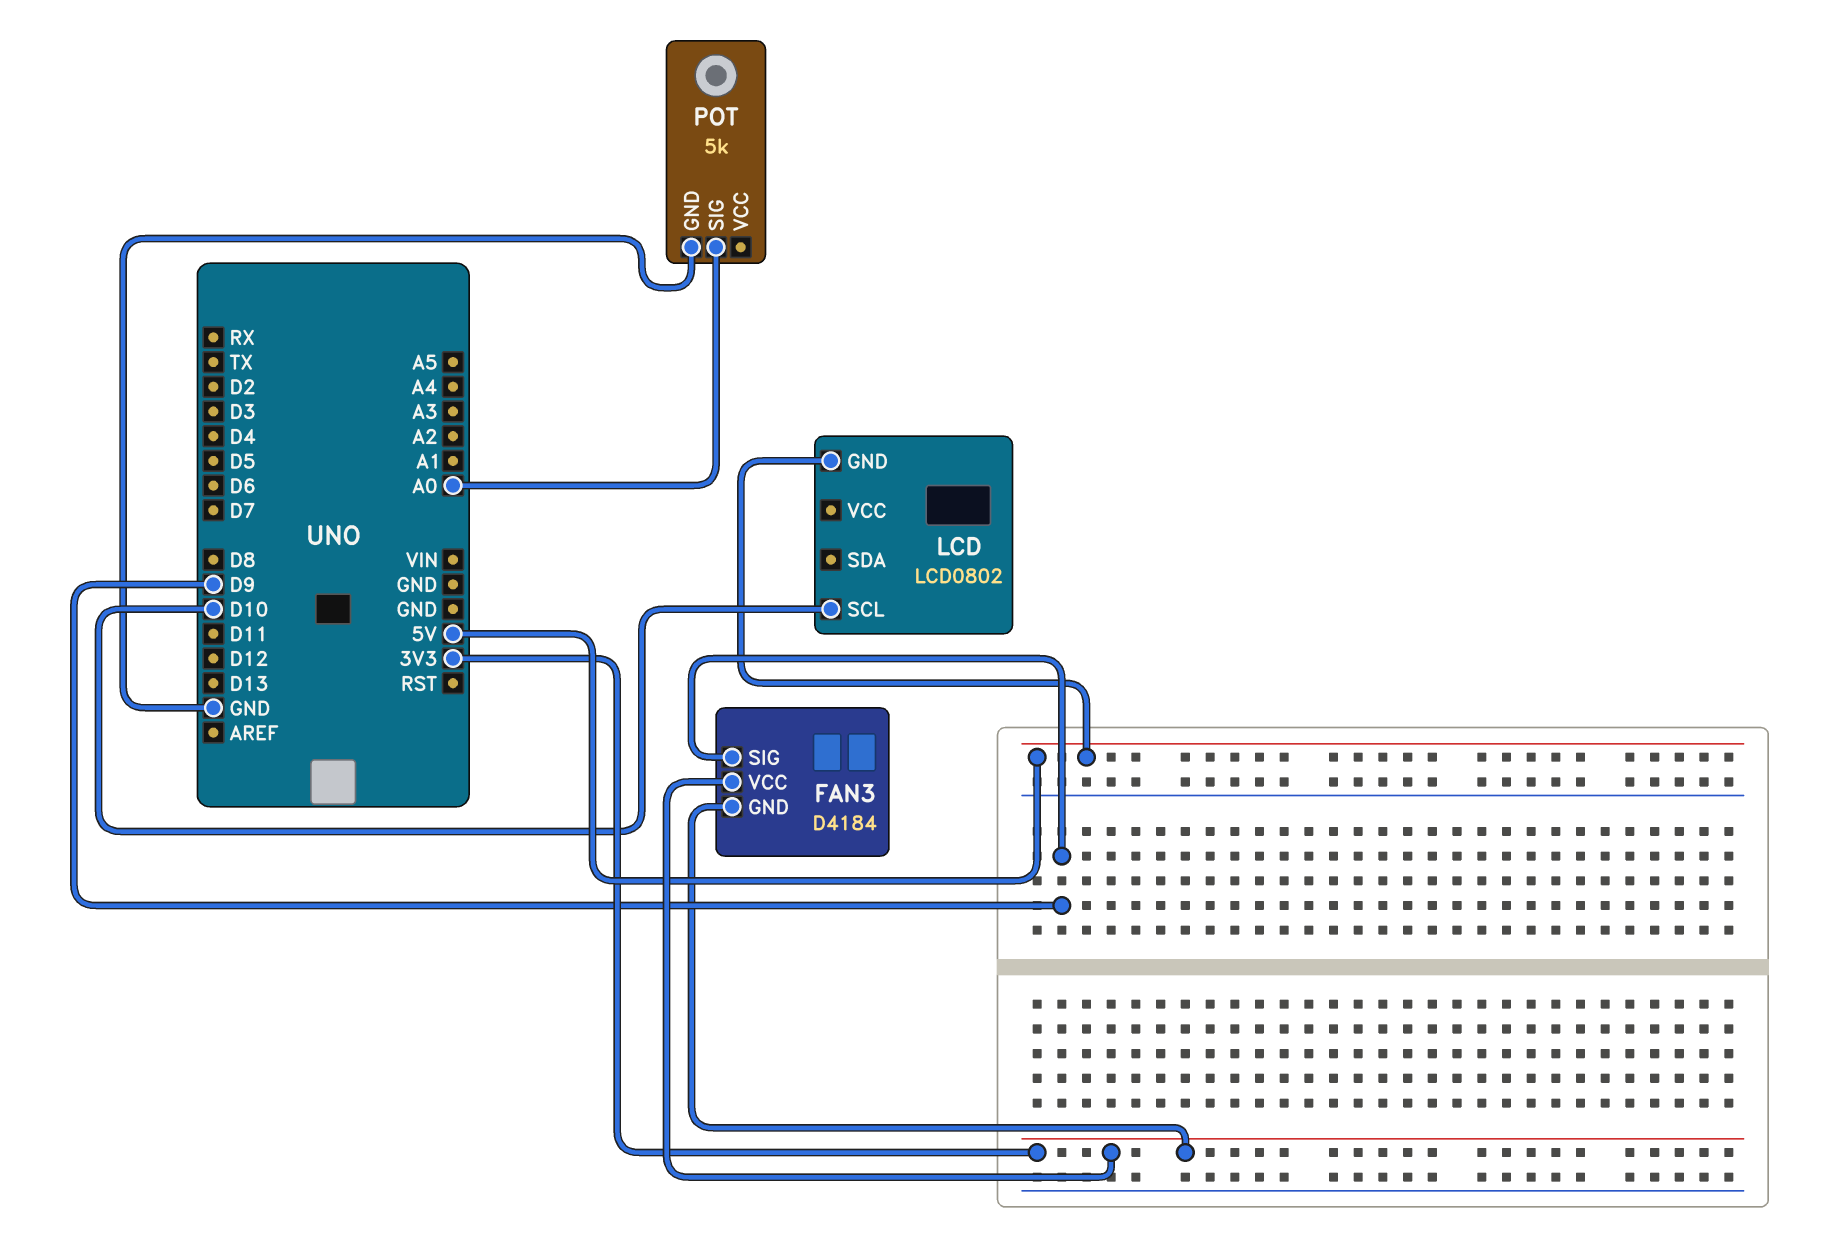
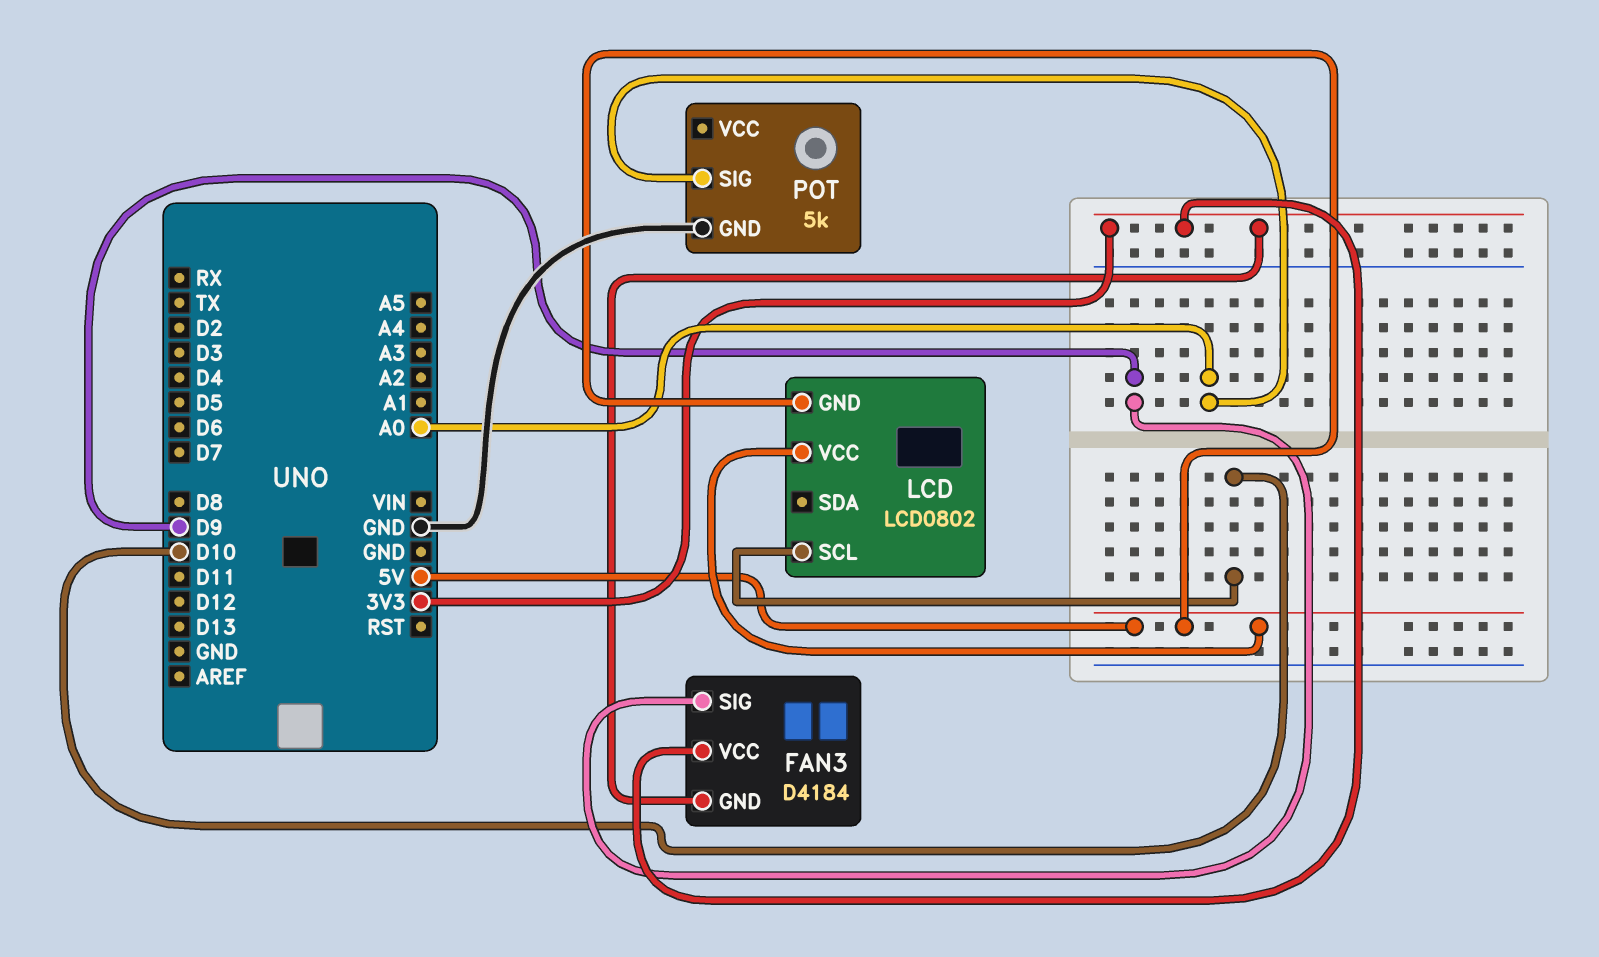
LCD pin VCC: none -> 5V

